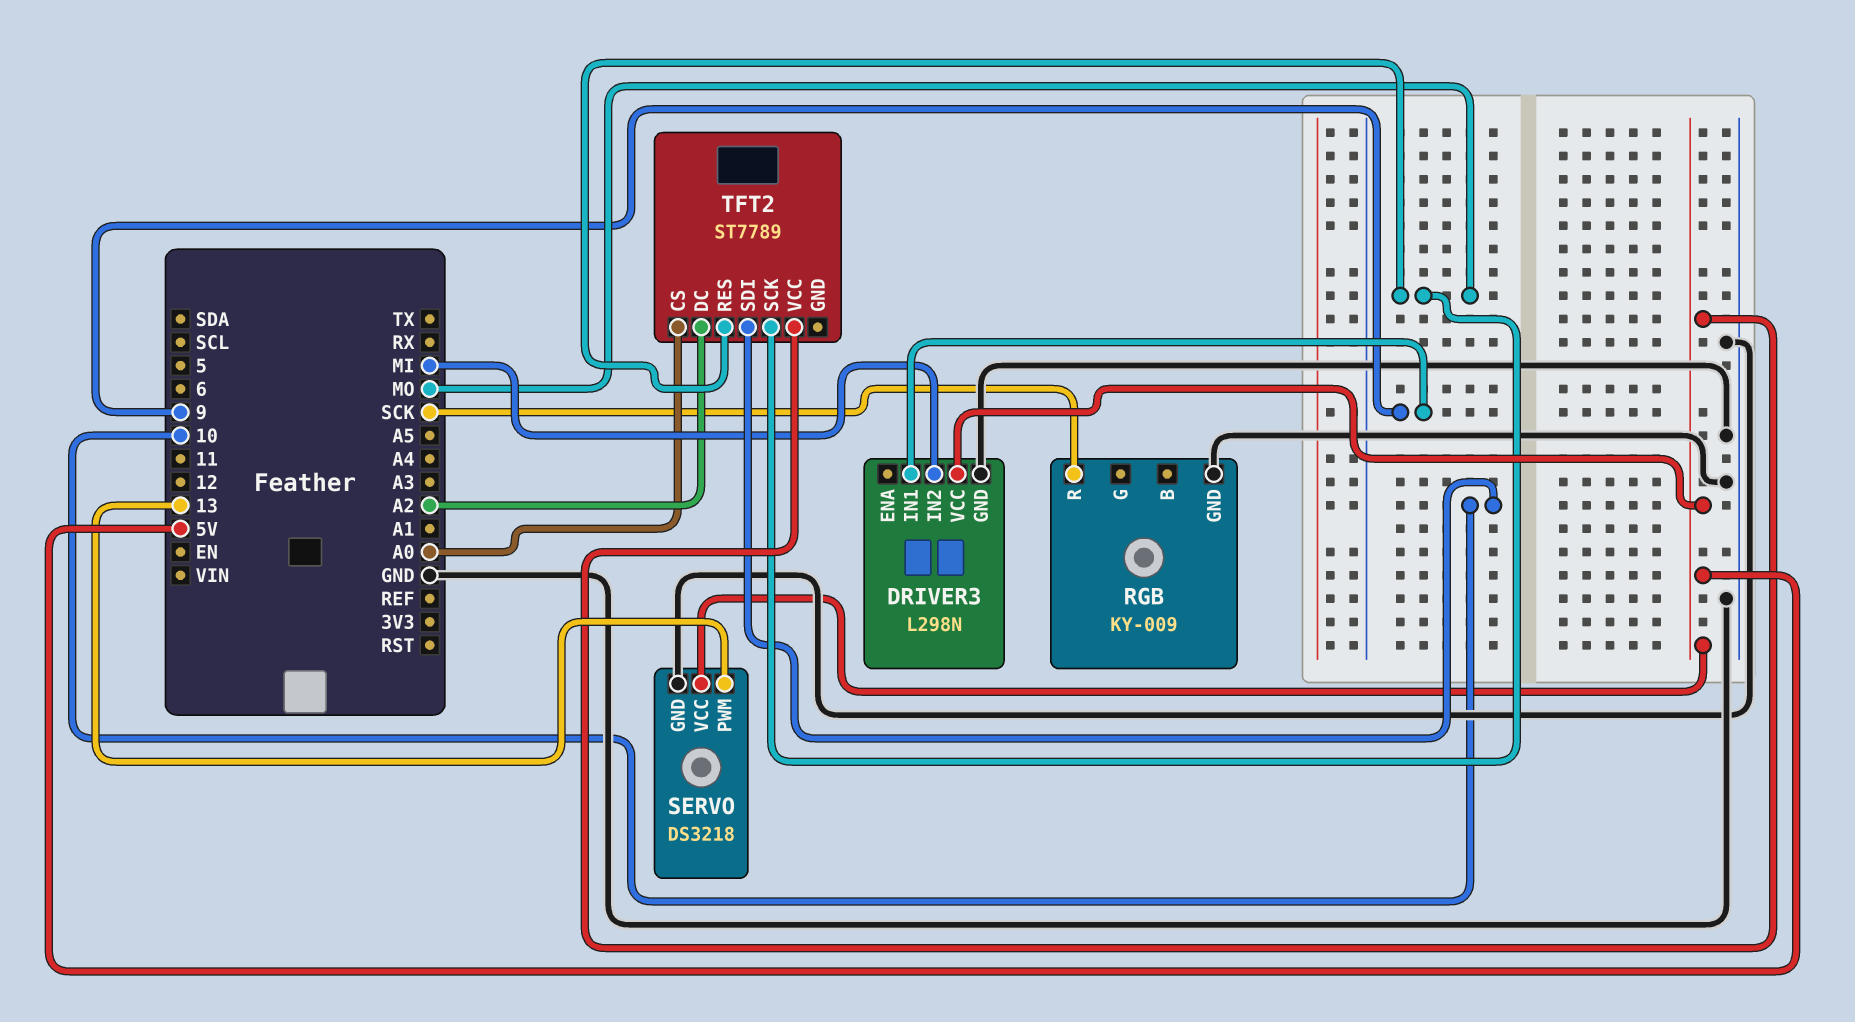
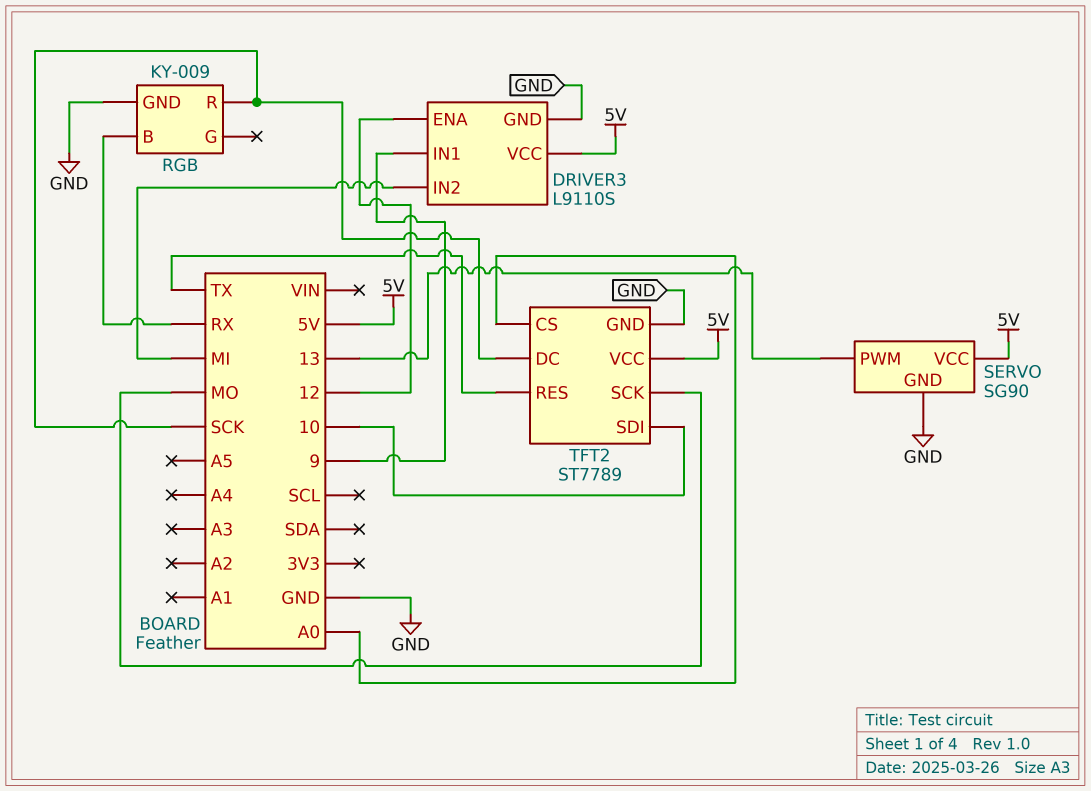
DRIVER3: L298N -> L9110S
DRIVER3 pin ENA: none -> 12
RGB pin B: none -> RX
SERVO: DS3218 -> SG90
TFT2 pin DC: A2 -> SCK
TFT2 pin GND: none -> GND
TFT2 pin RES: MO -> TX

